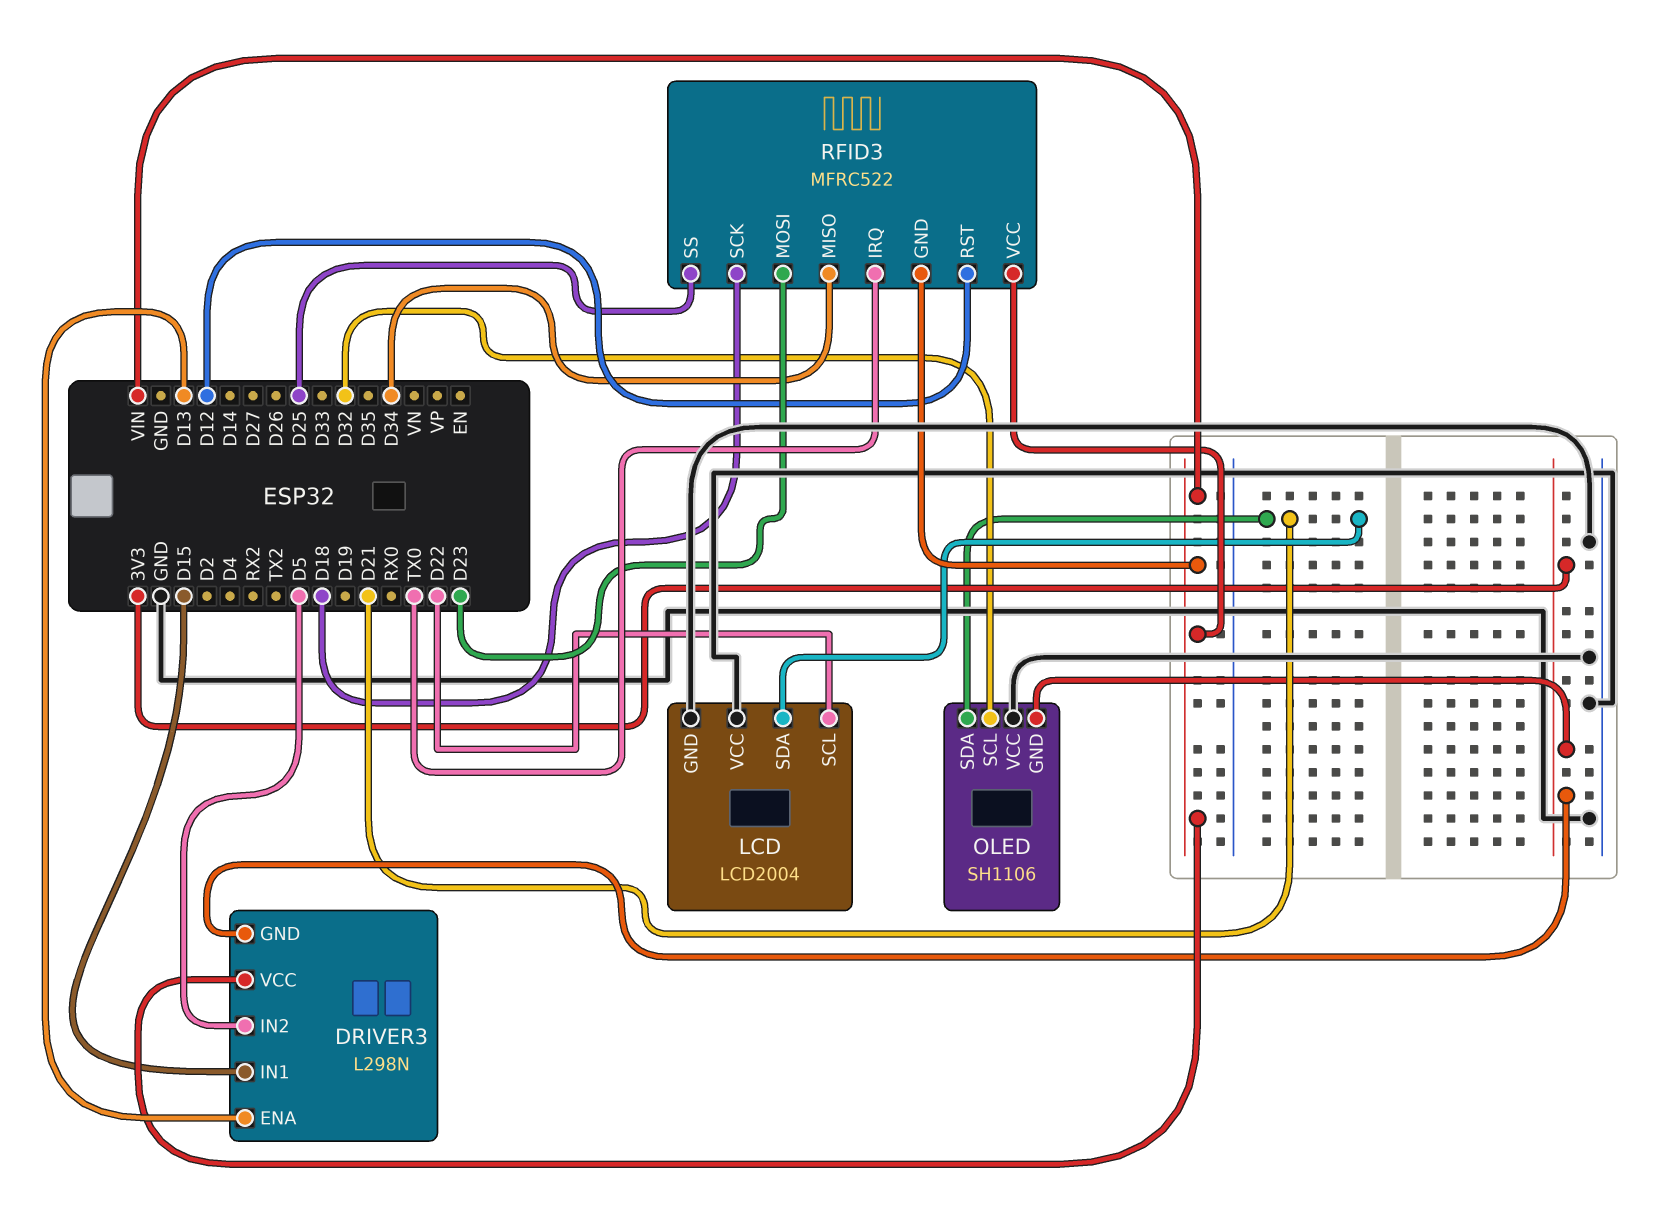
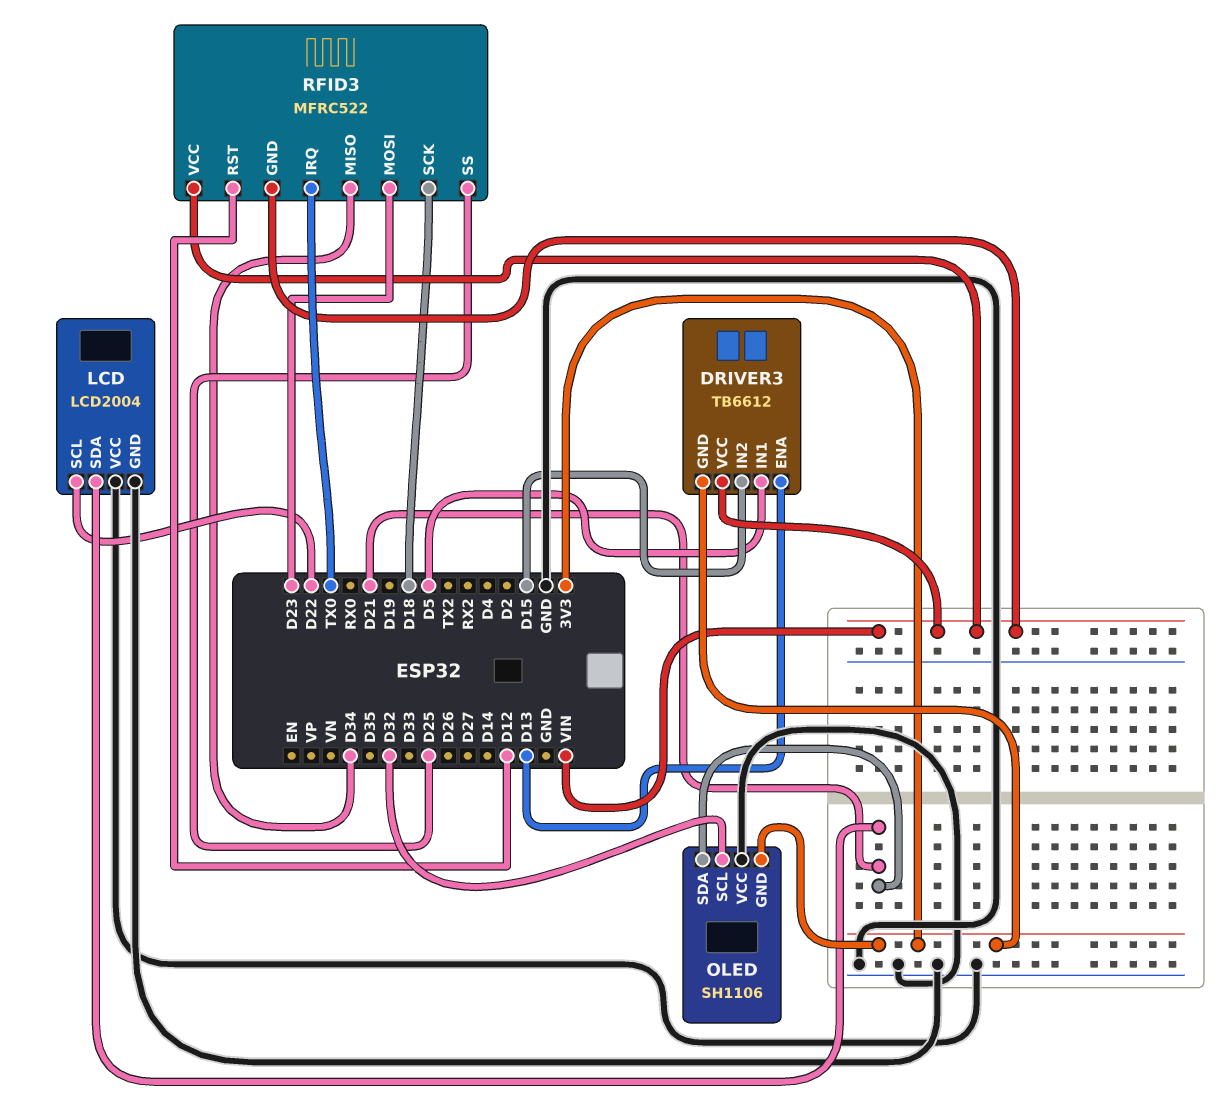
DRIVER3: L298N -> TB6612
DRIVER3 pin IN1: D15 -> D5
DRIVER3 pin IN2: D5 -> D15

